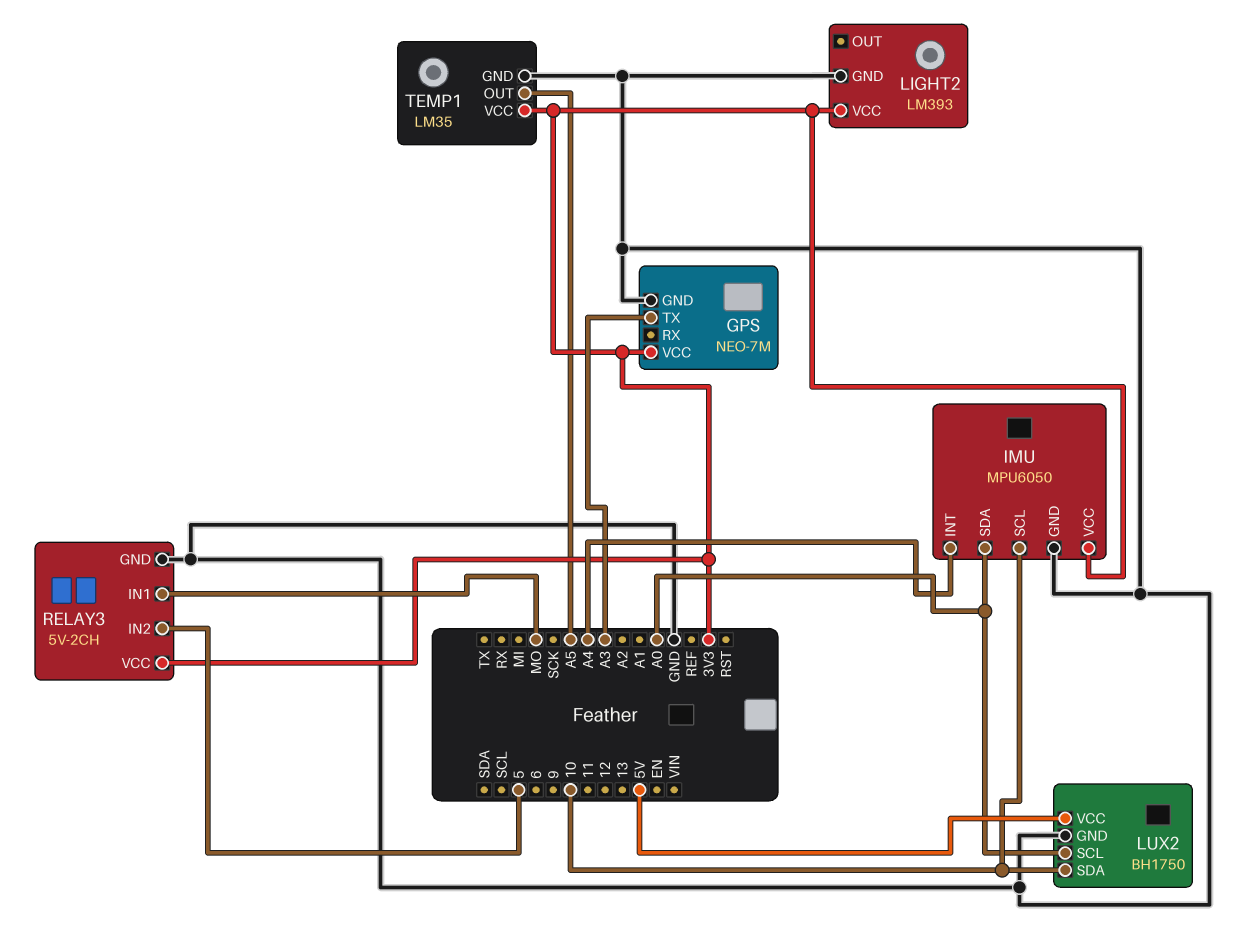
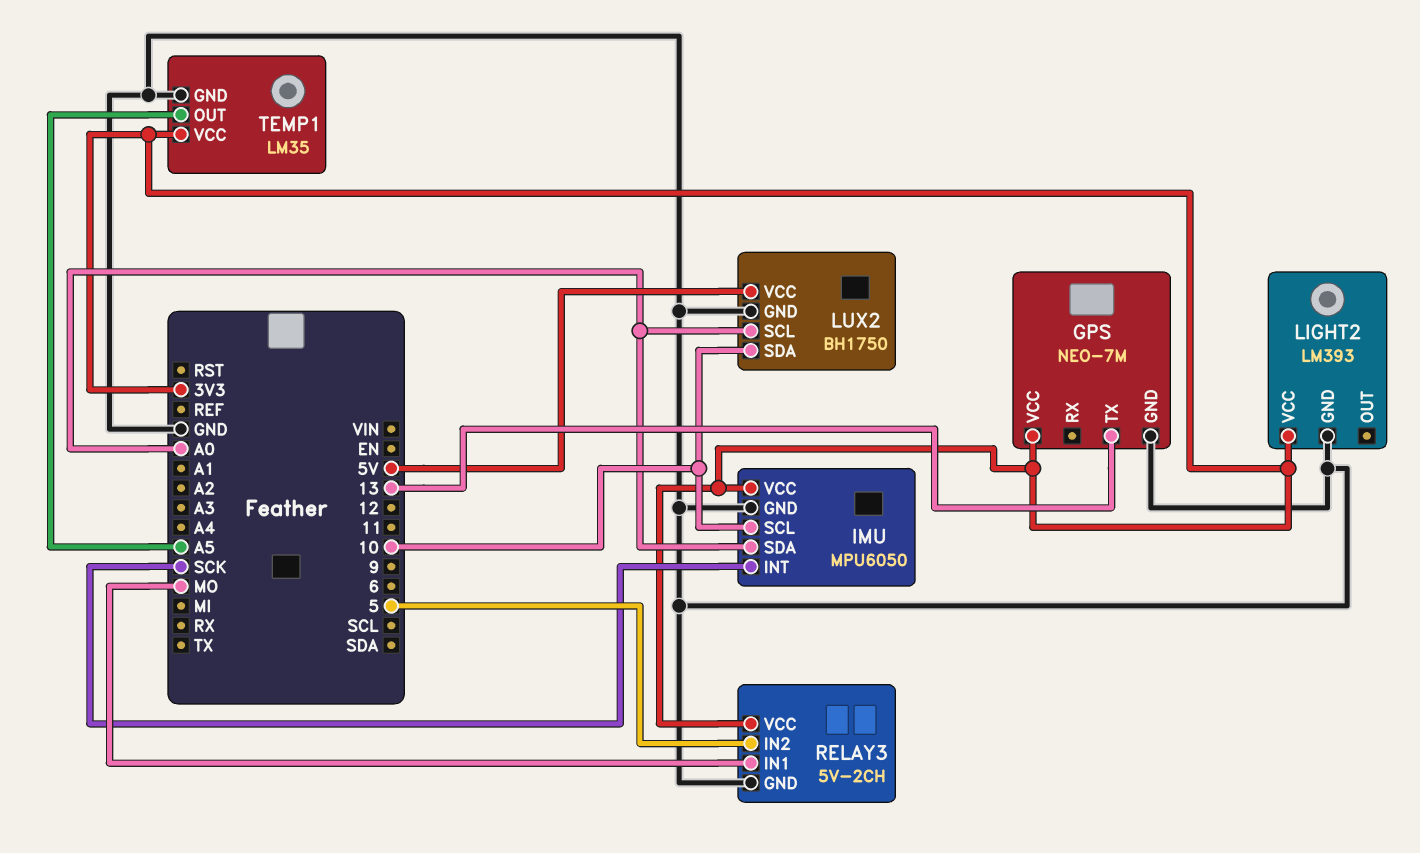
GPS pin TX: A3 -> 13
IMU pin INT: A4 -> SCK

